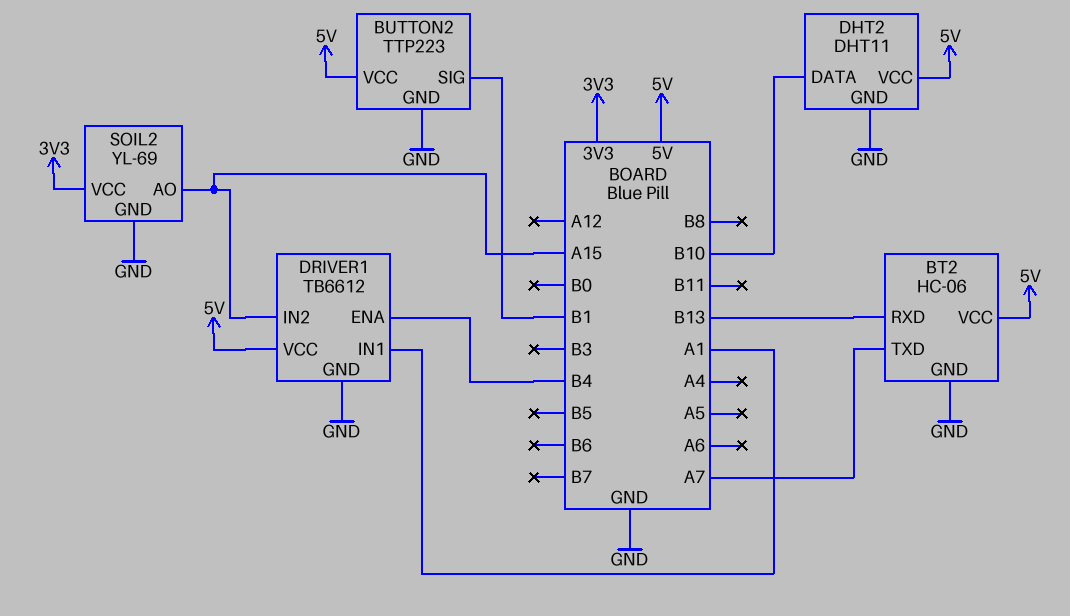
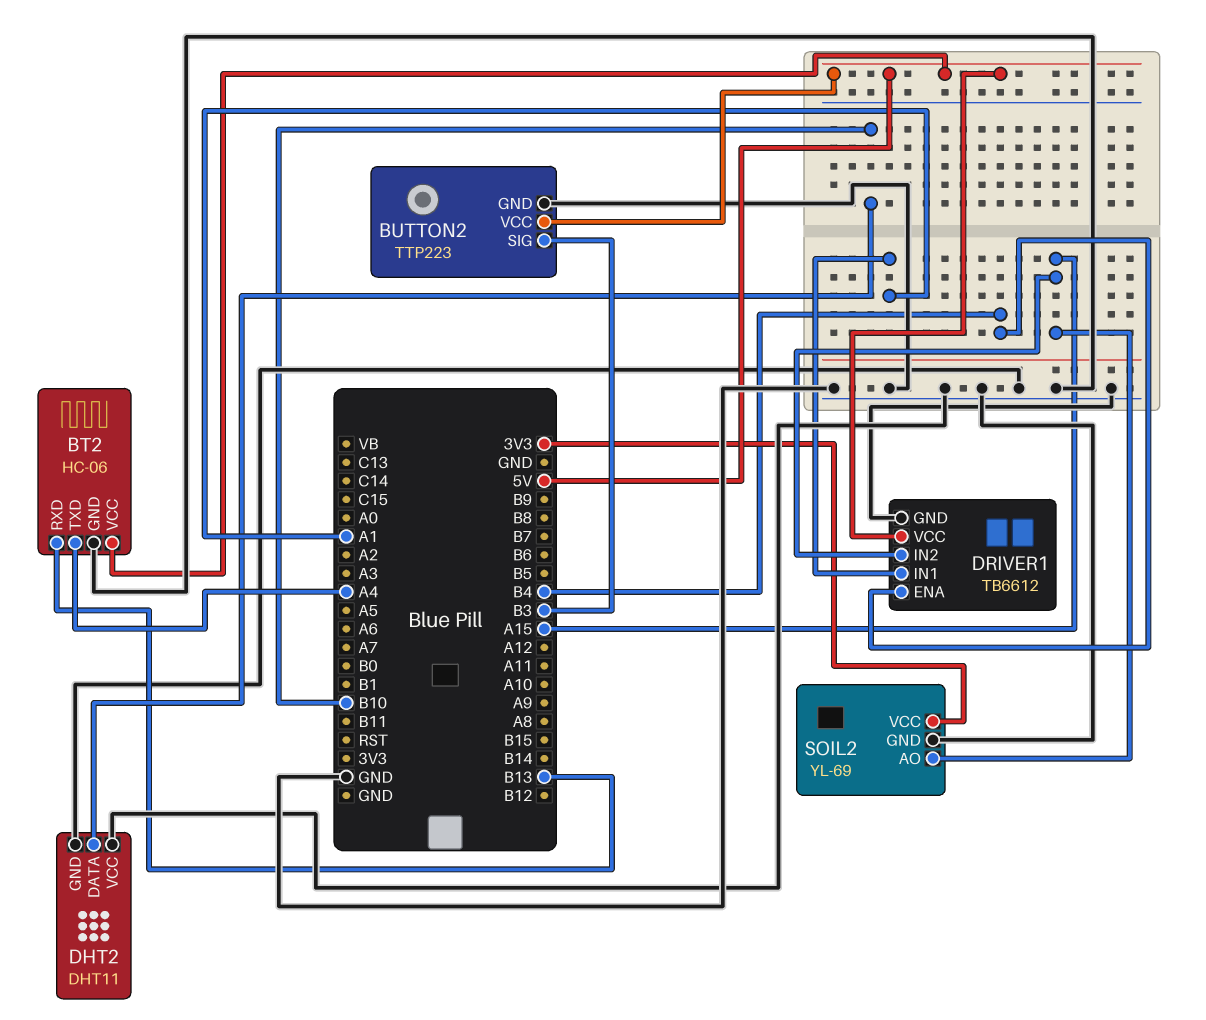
BT2 pin TXD: A7 -> A4
BUTTON2 pin SIG: B1 -> B3
DHT2 pin VCC: 5V -> GND

